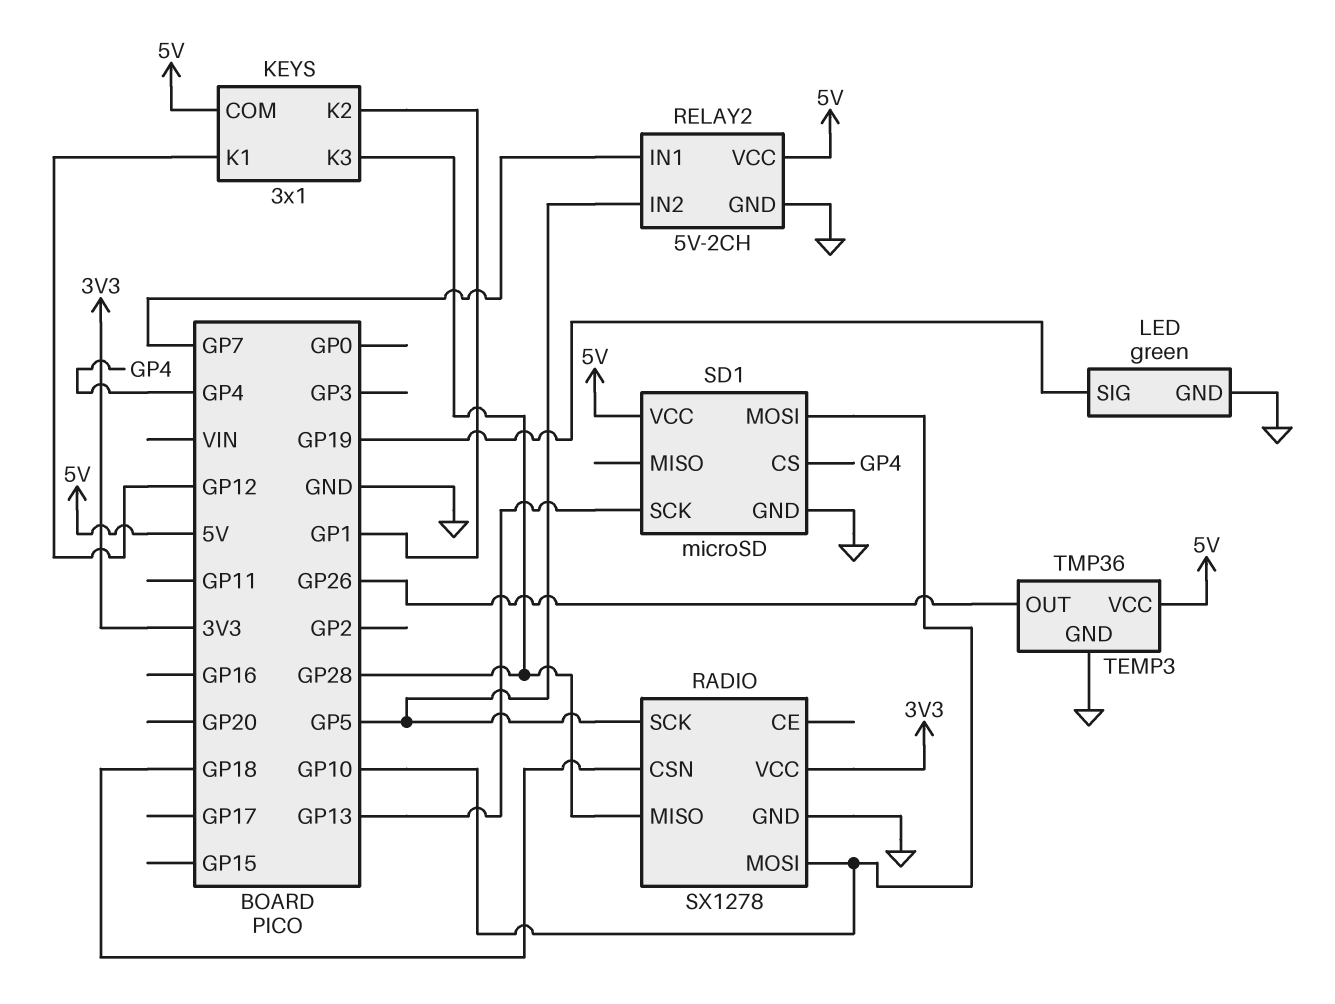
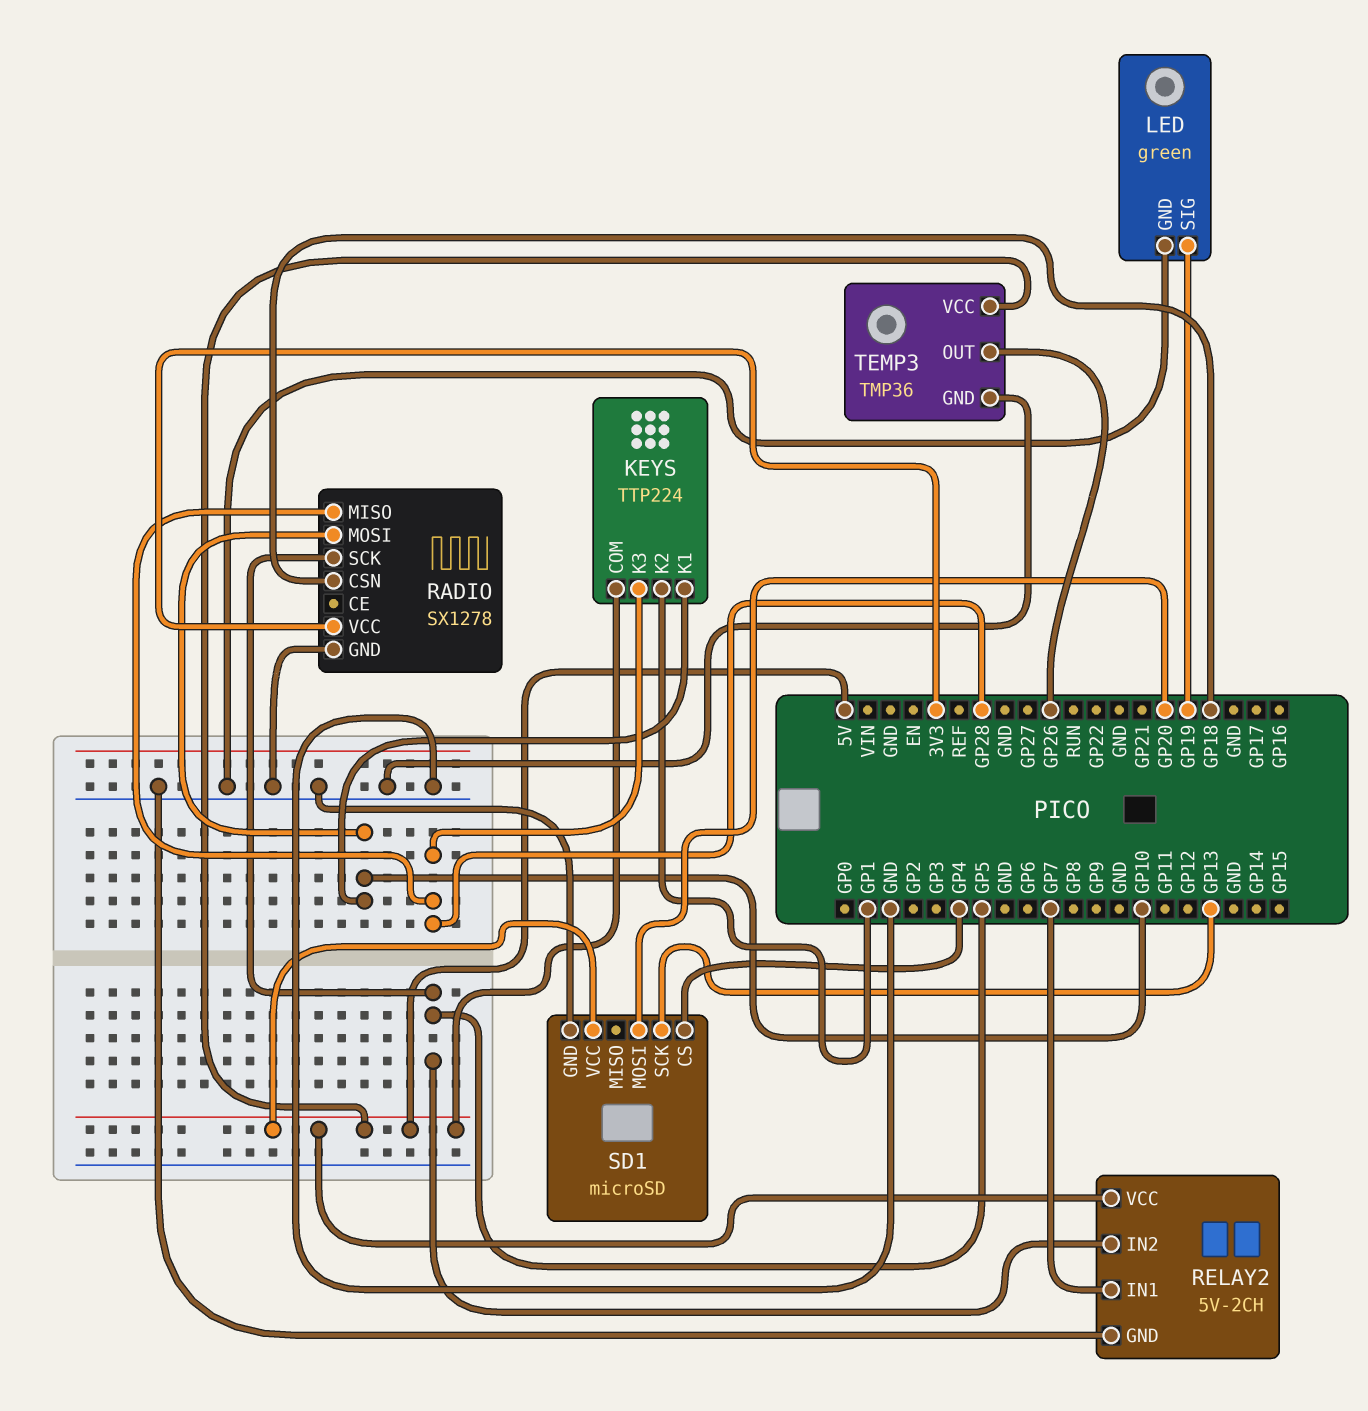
KEYS: 3x1 -> TTP224
KEYS pin K1: GP12 -> GP10
SD1 pin MOSI: GP10 -> GP20

